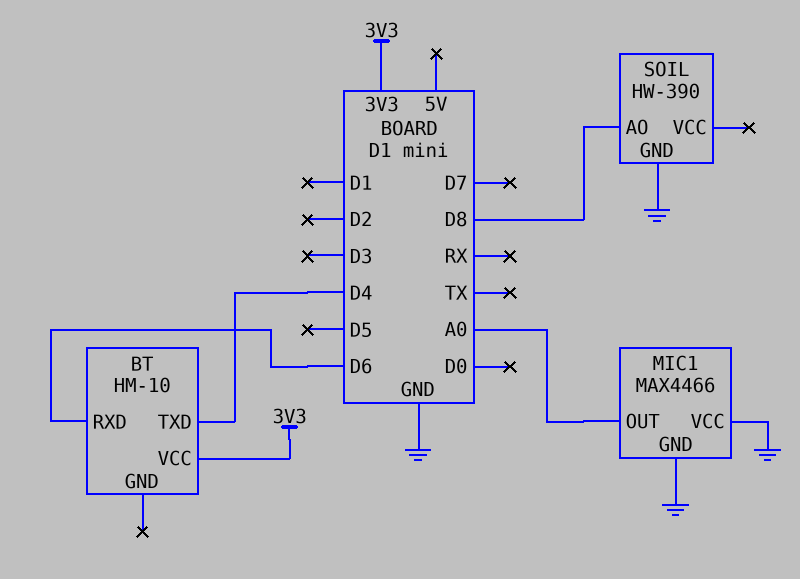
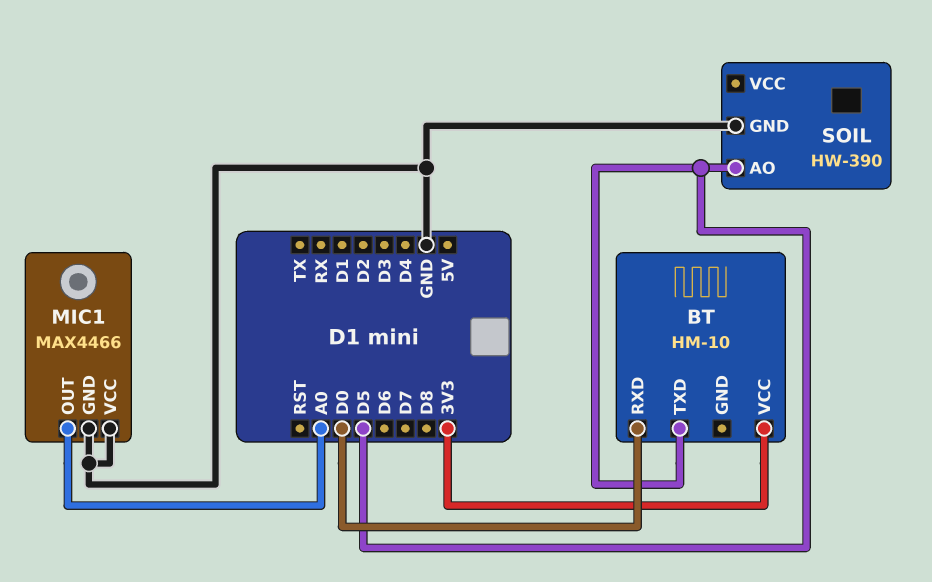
BT pin RXD: D6 -> D0
BT pin TXD: D4 -> D5
SOIL pin AO: D8 -> D5

